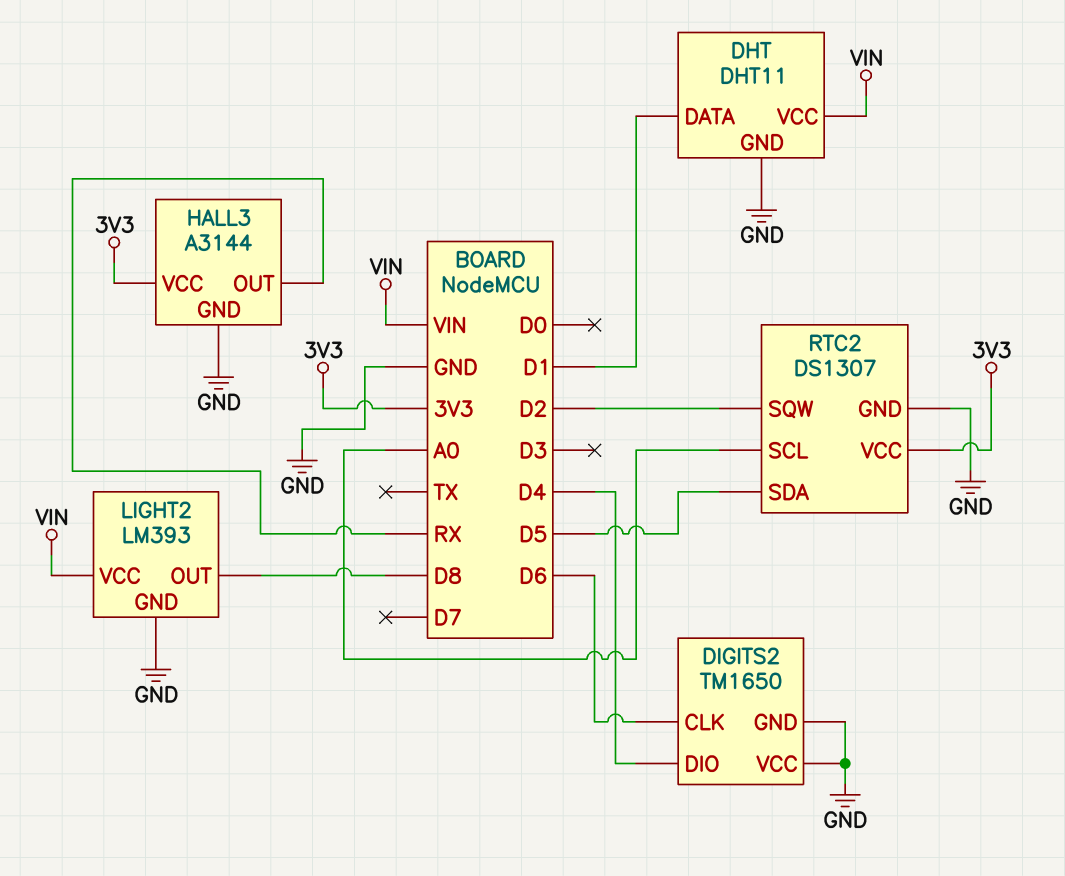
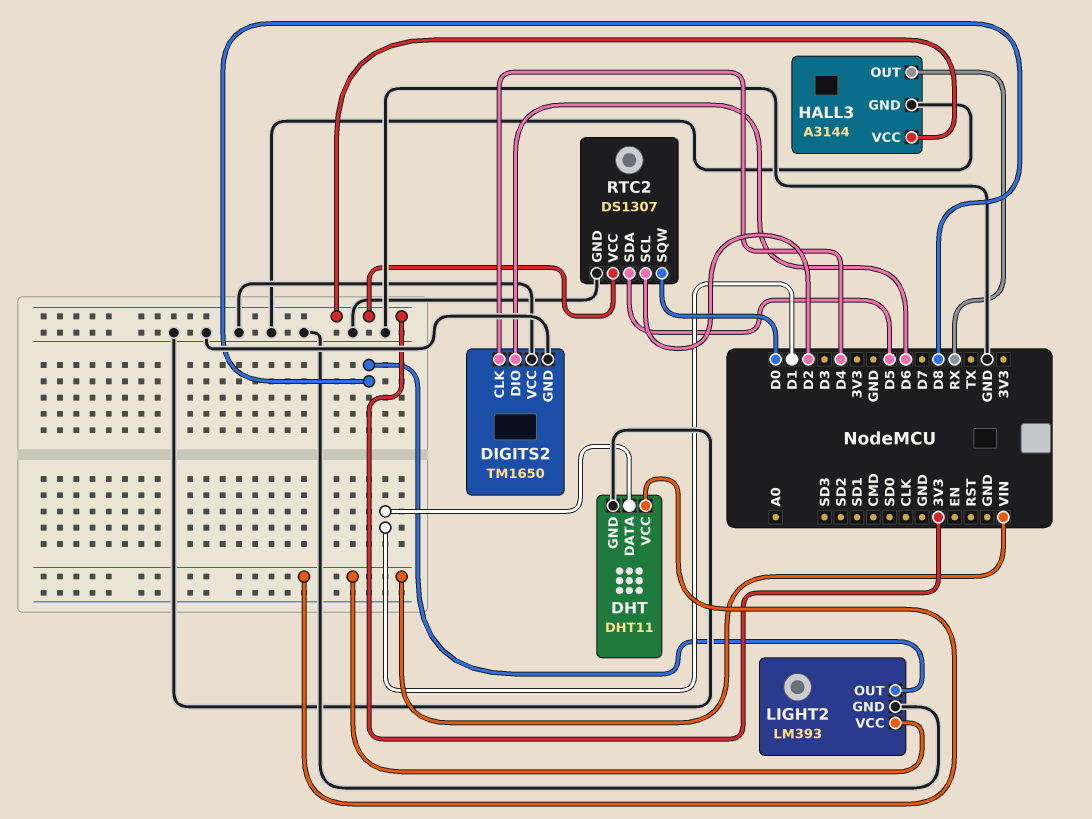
DIGITS2 pin CLK: D6 -> D4
DIGITS2 pin DIO: D4 -> D6
RTC2 pin SCL: A0 -> D2
RTC2 pin SQW: D2 -> D0

